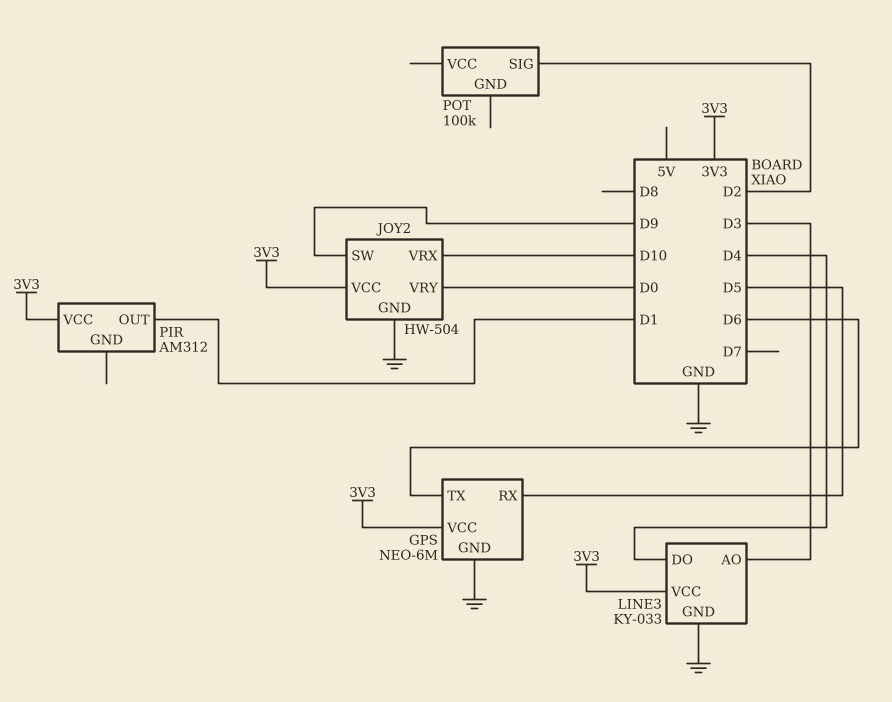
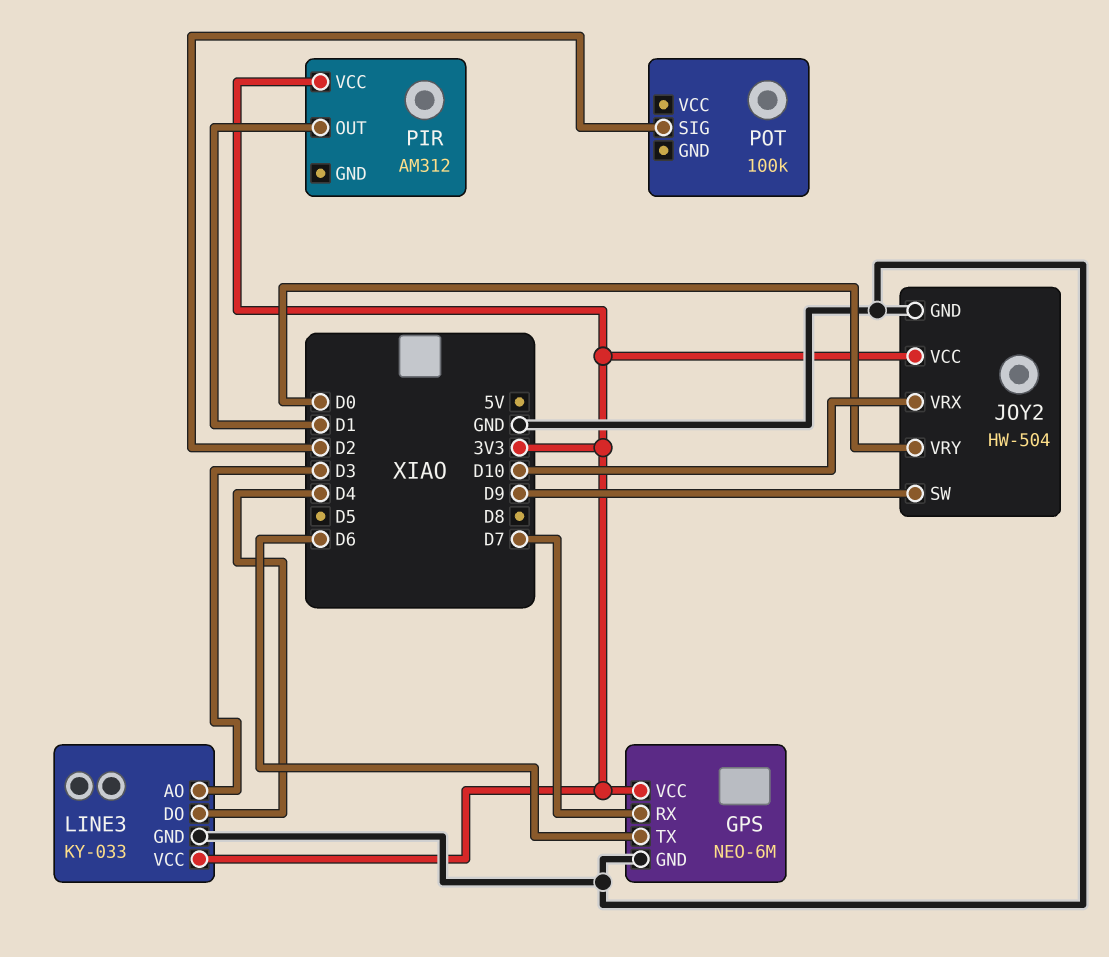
GPS pin RX: D5 -> D7

